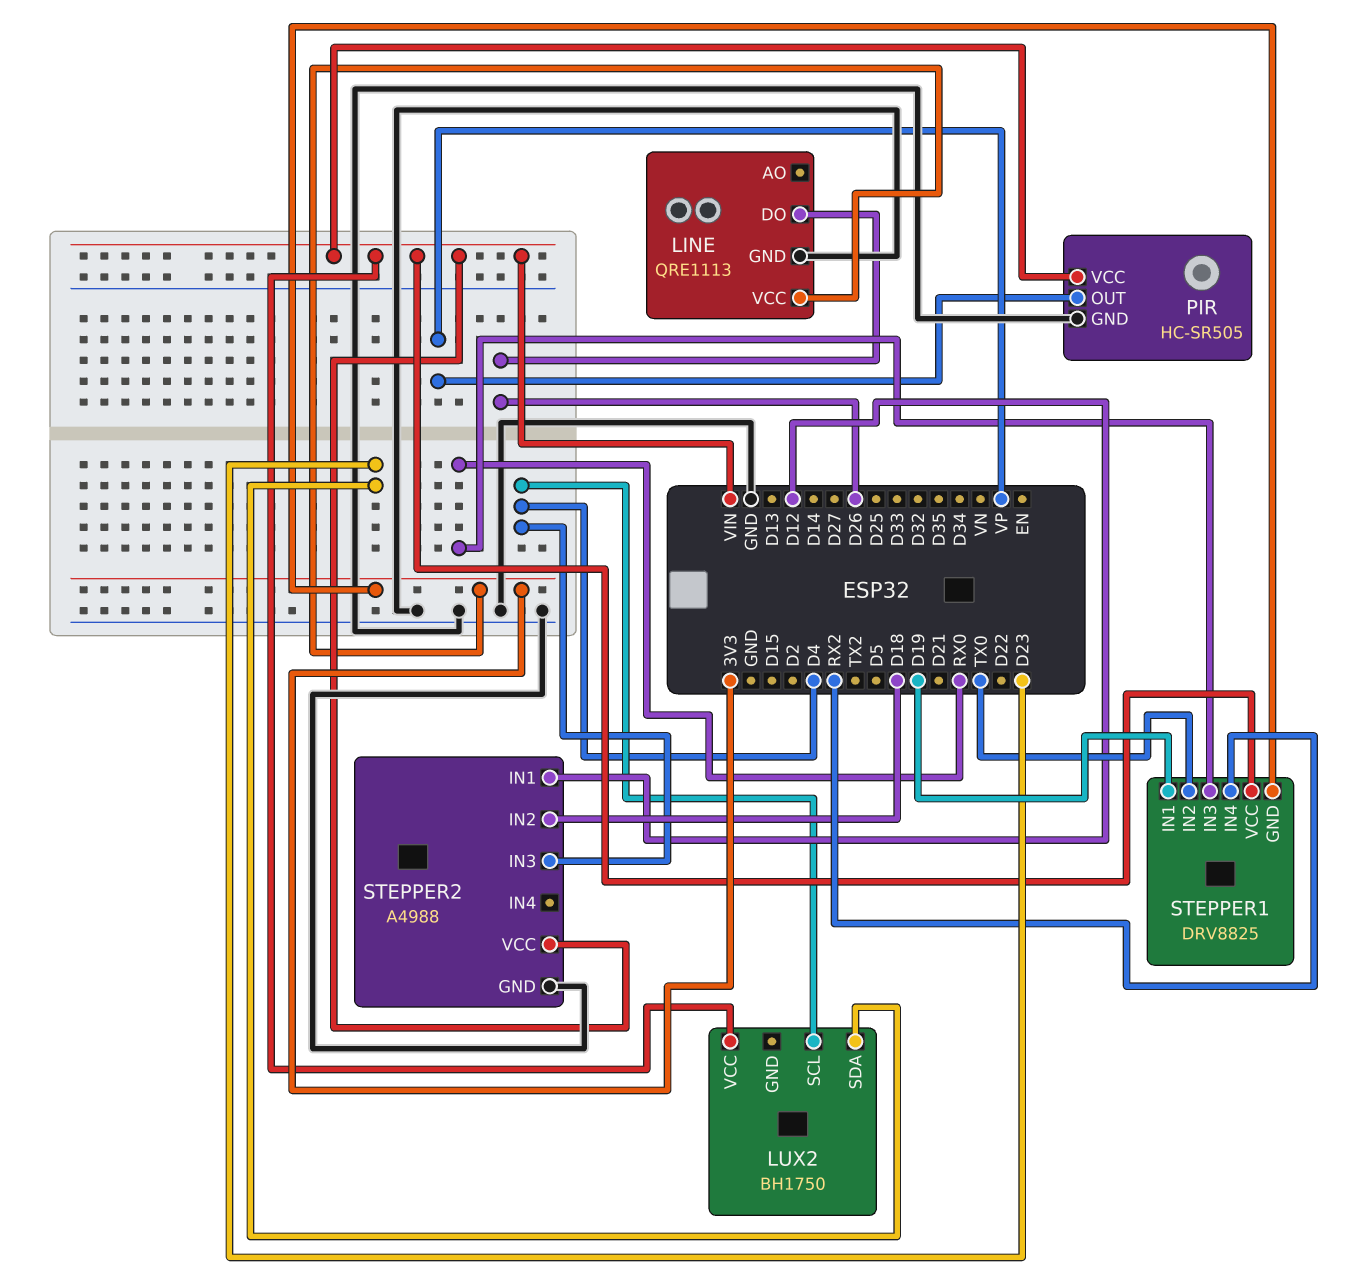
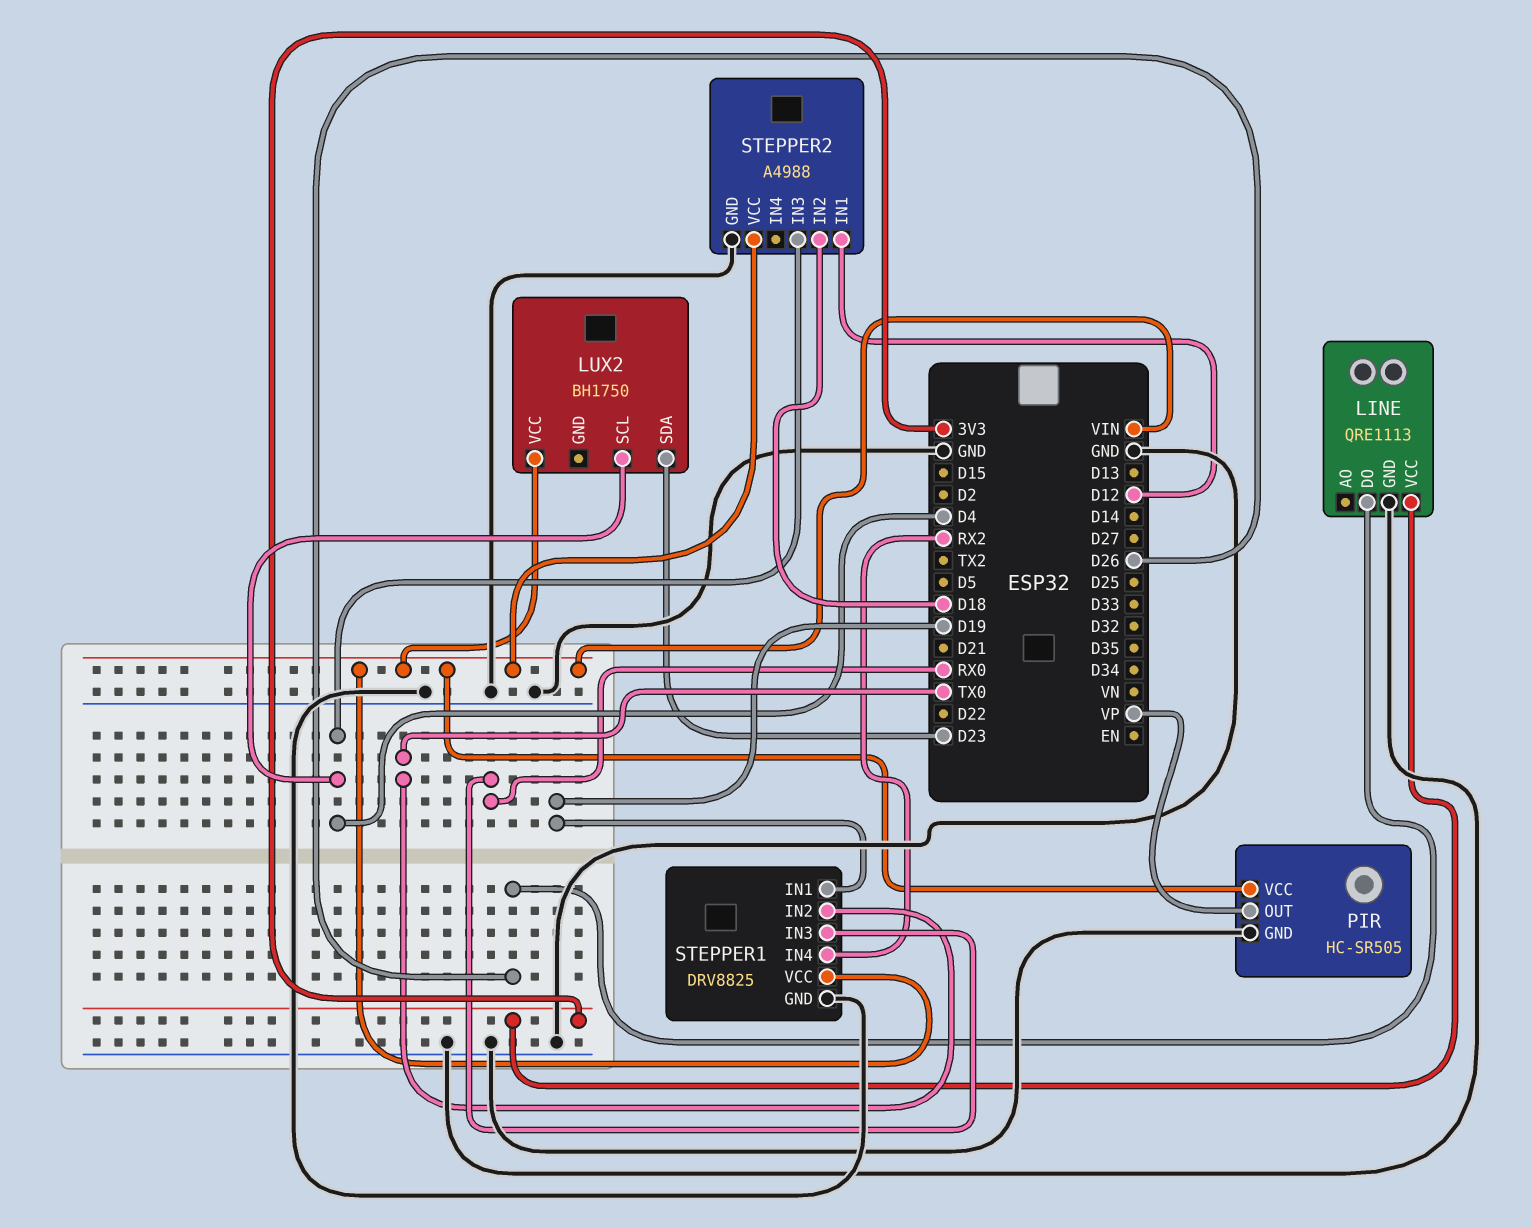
STEPPER1 pin GND: 3V3 -> GND

